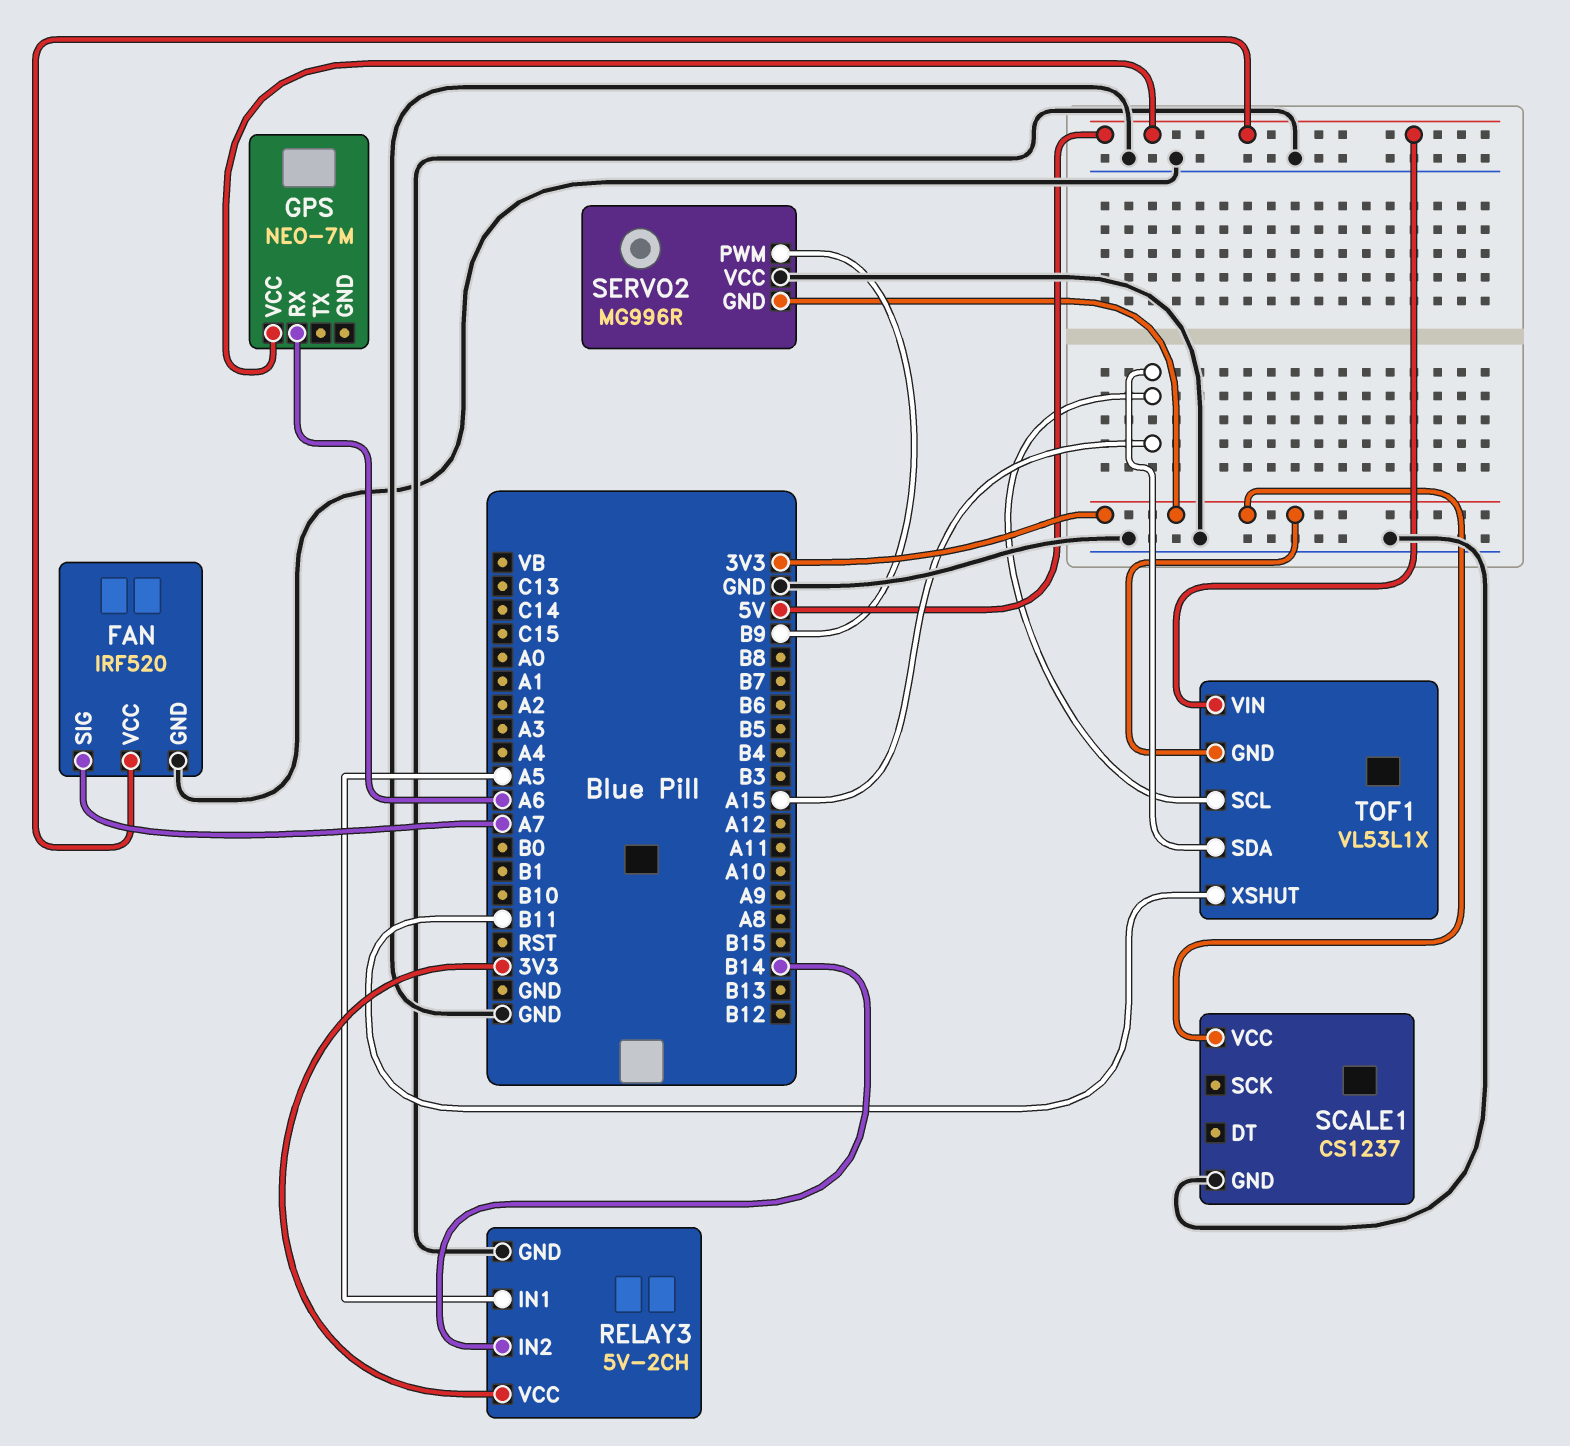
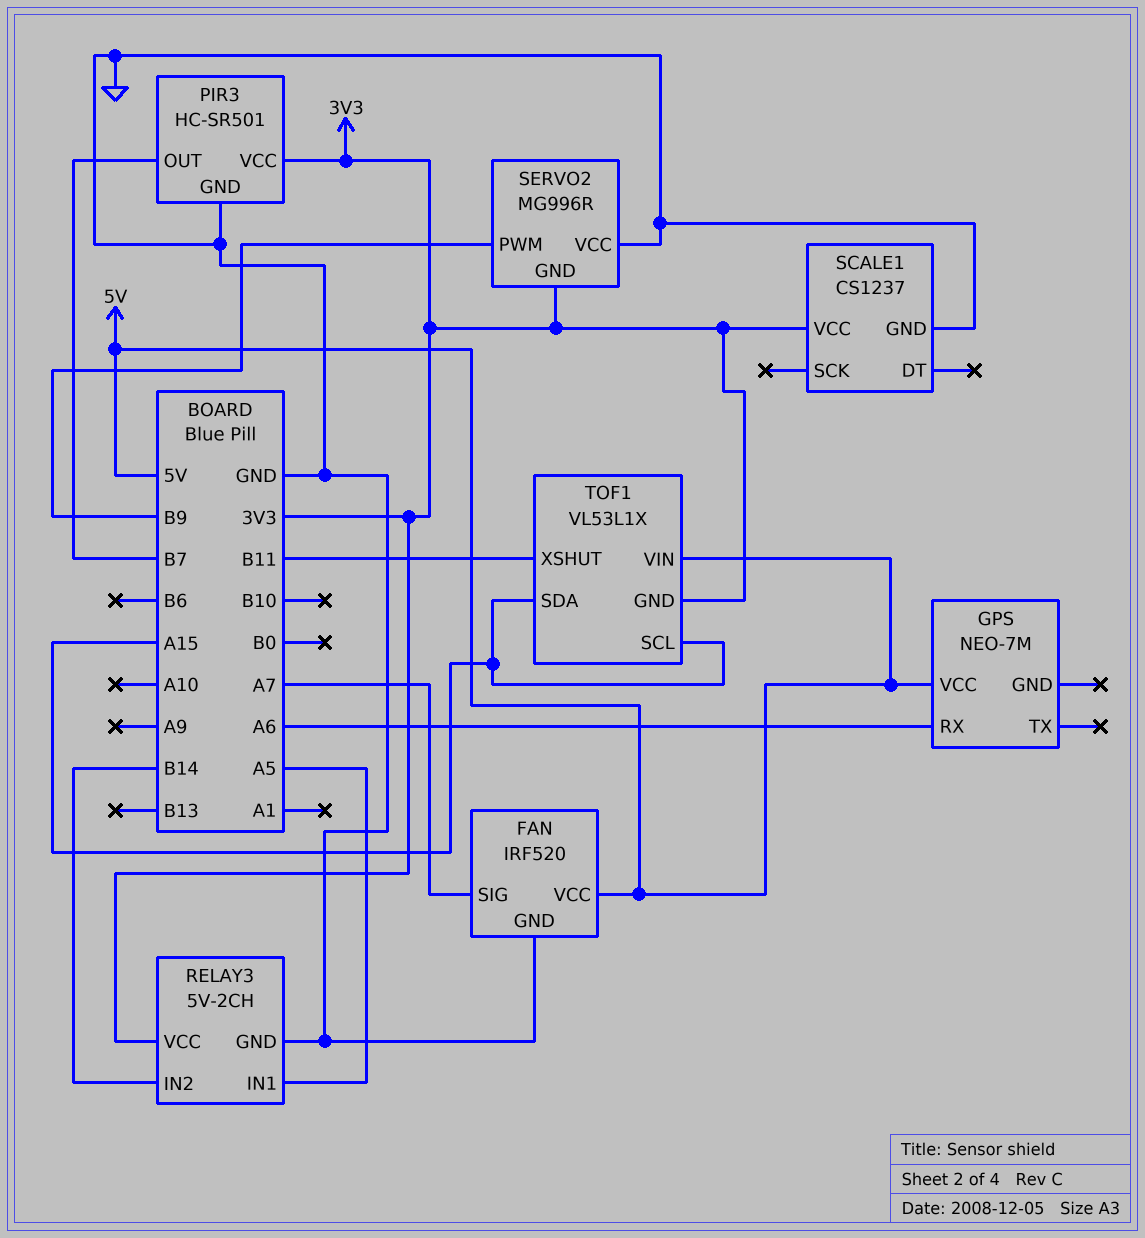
PIR3: none -> HC-SR501
PIR3 pin GND: none -> GND
PIR3 pin OUT: none -> B7
PIR3 pin VCC: none -> 3V3

